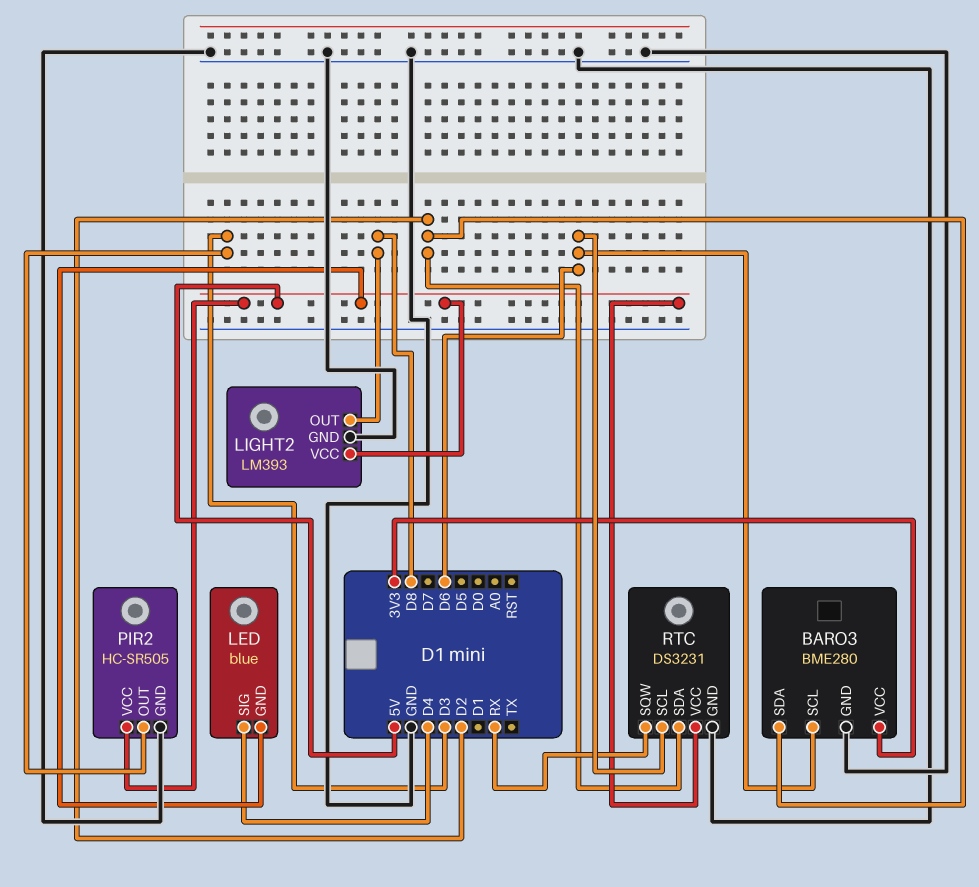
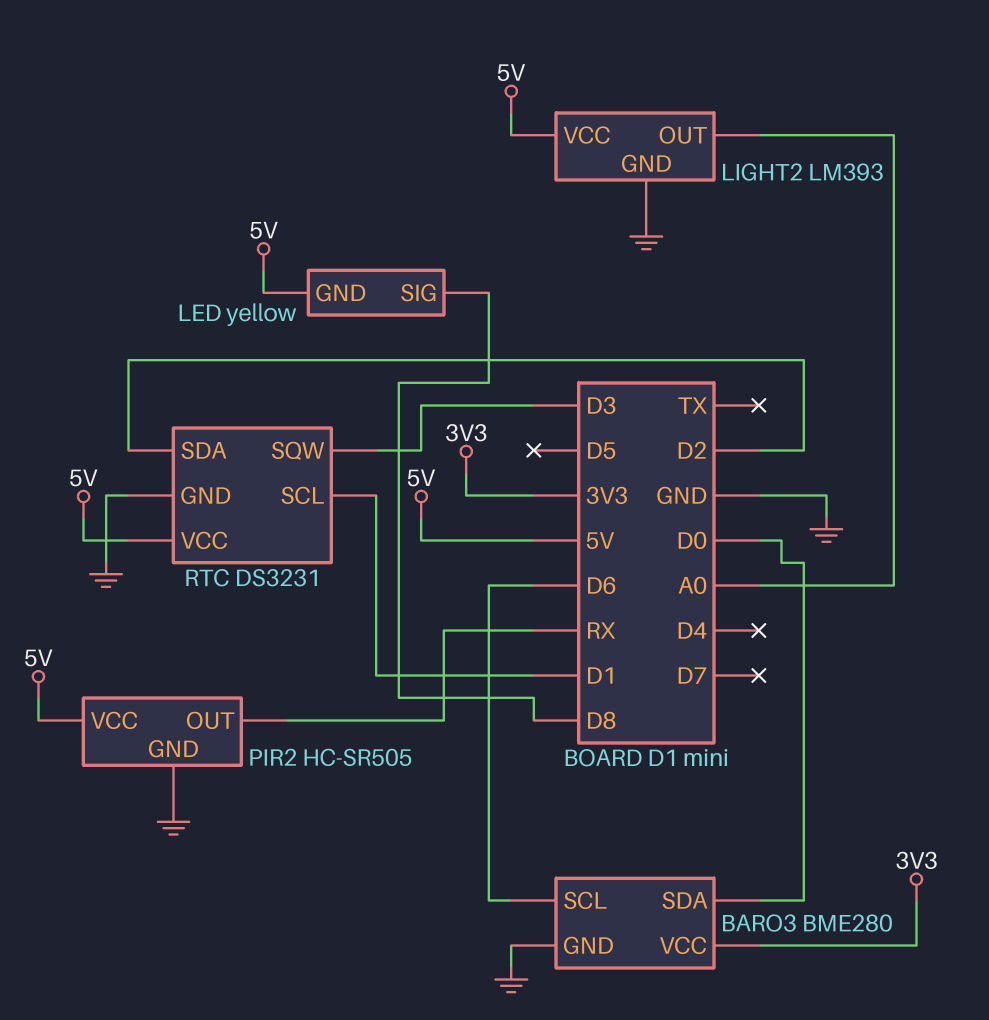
BARO3 pin SDA: D2 -> D0
LED: blue -> yellow
LED pin SIG: D4 -> D8
LIGHT2 pin OUT: D8 -> A0
PIR2 pin OUT: D3 -> RX
RTC pin SCL: D6 -> D1
RTC pin SQW: RX -> D3

